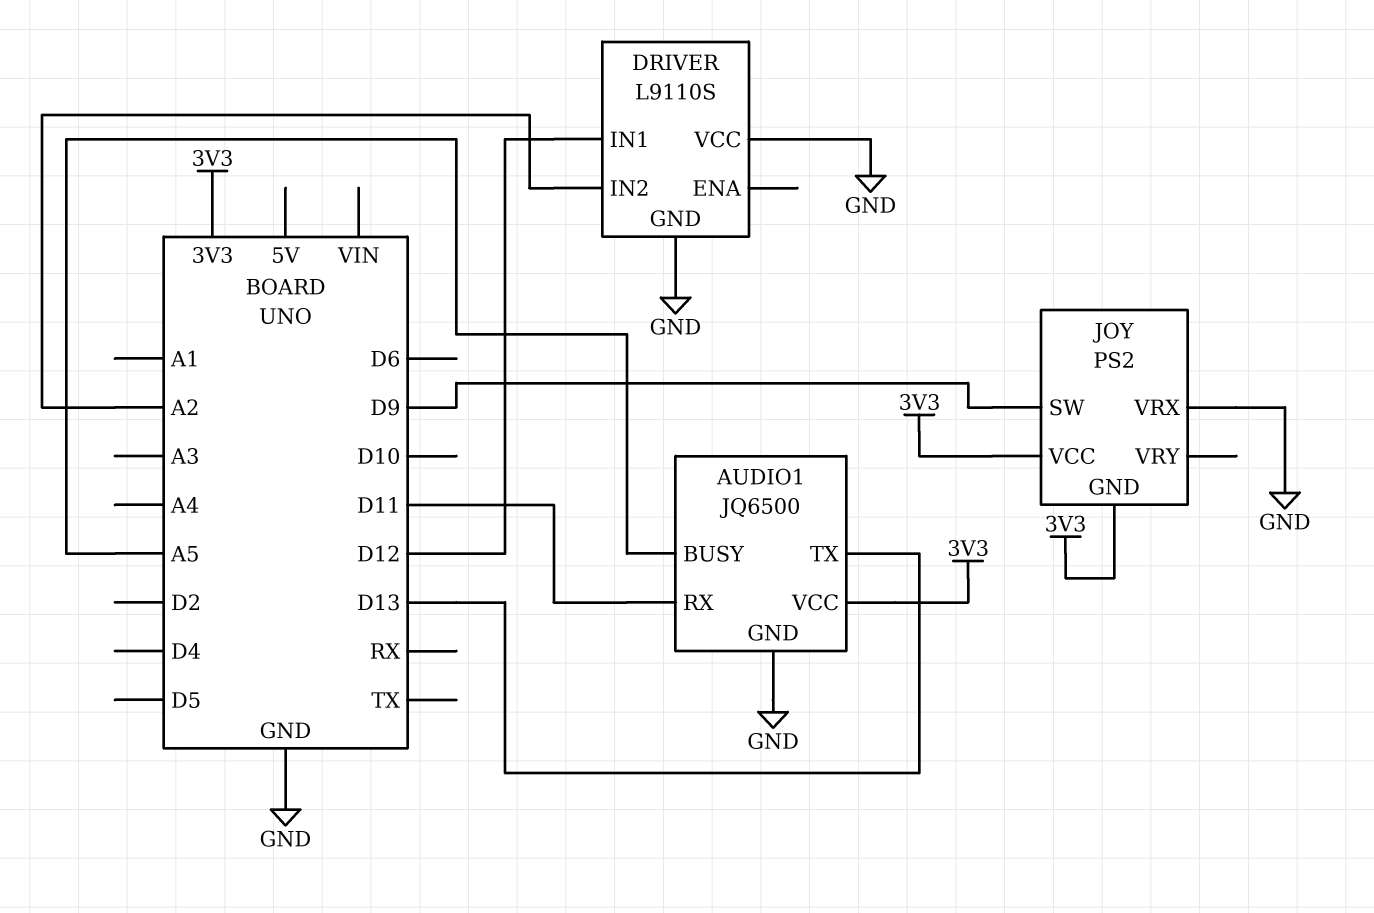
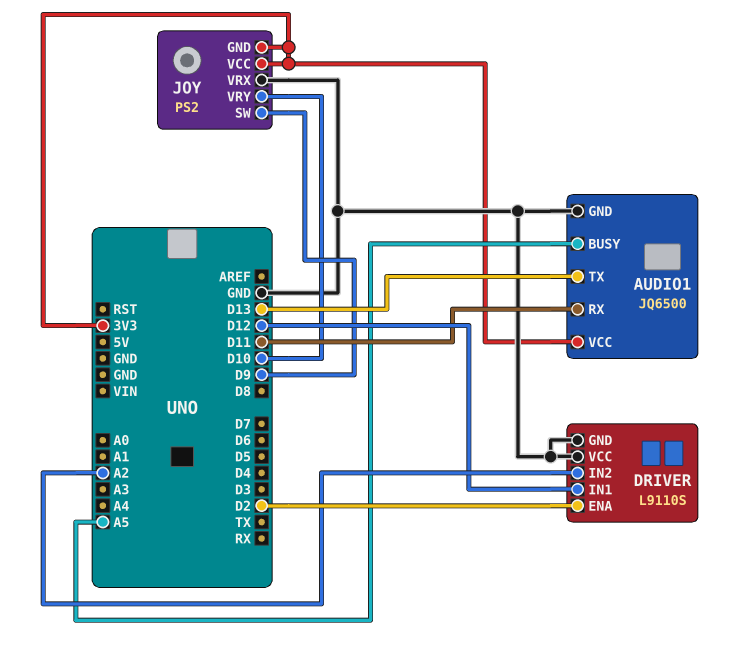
DRIVER pin ENA: none -> D2
JOY pin VRY: none -> D10

